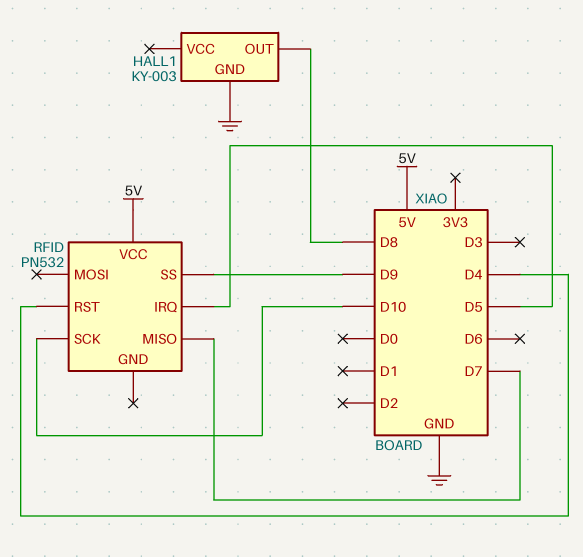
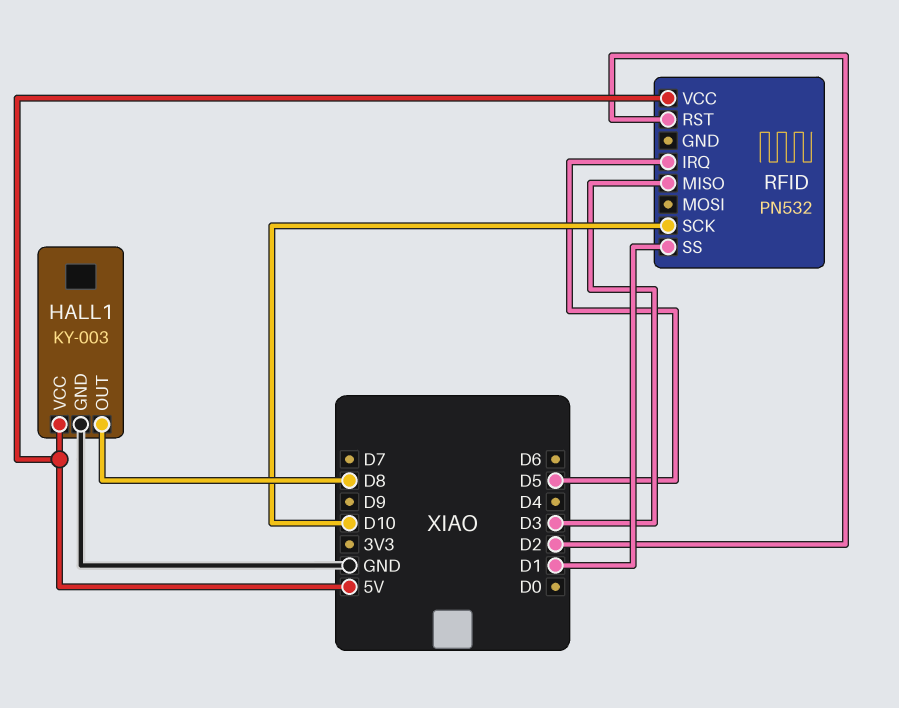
HALL1 pin VCC: none -> 5V
RFID pin MISO: D7 -> D3
RFID pin RST: D4 -> D2
RFID pin SS: D9 -> D1

